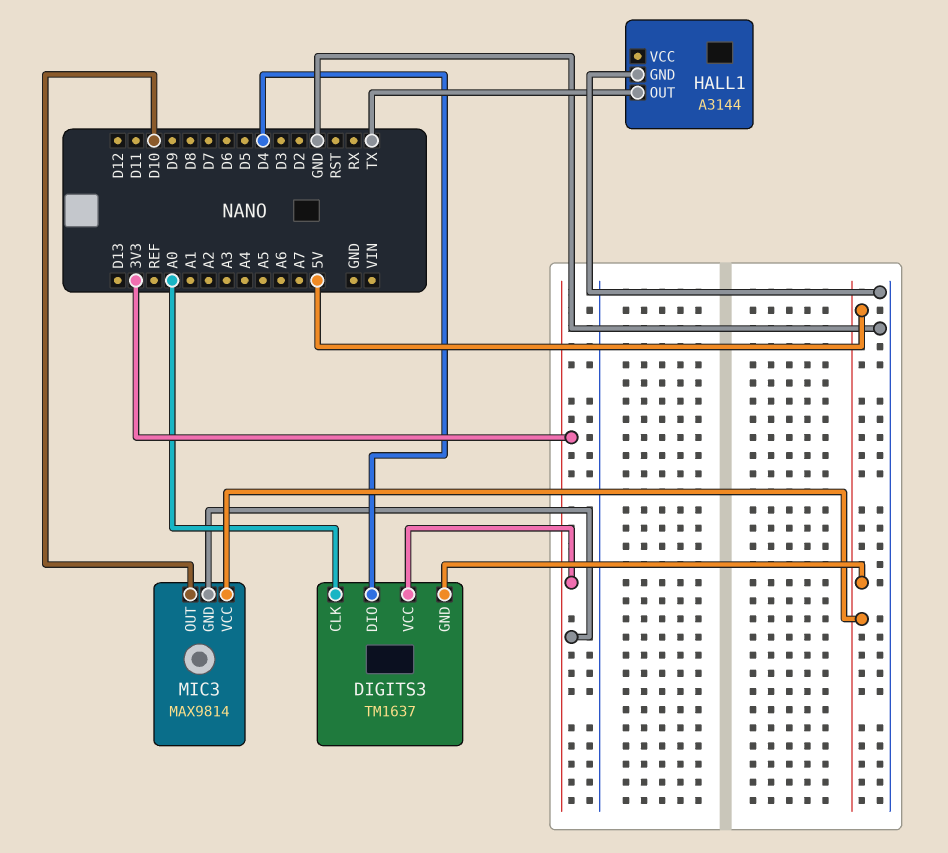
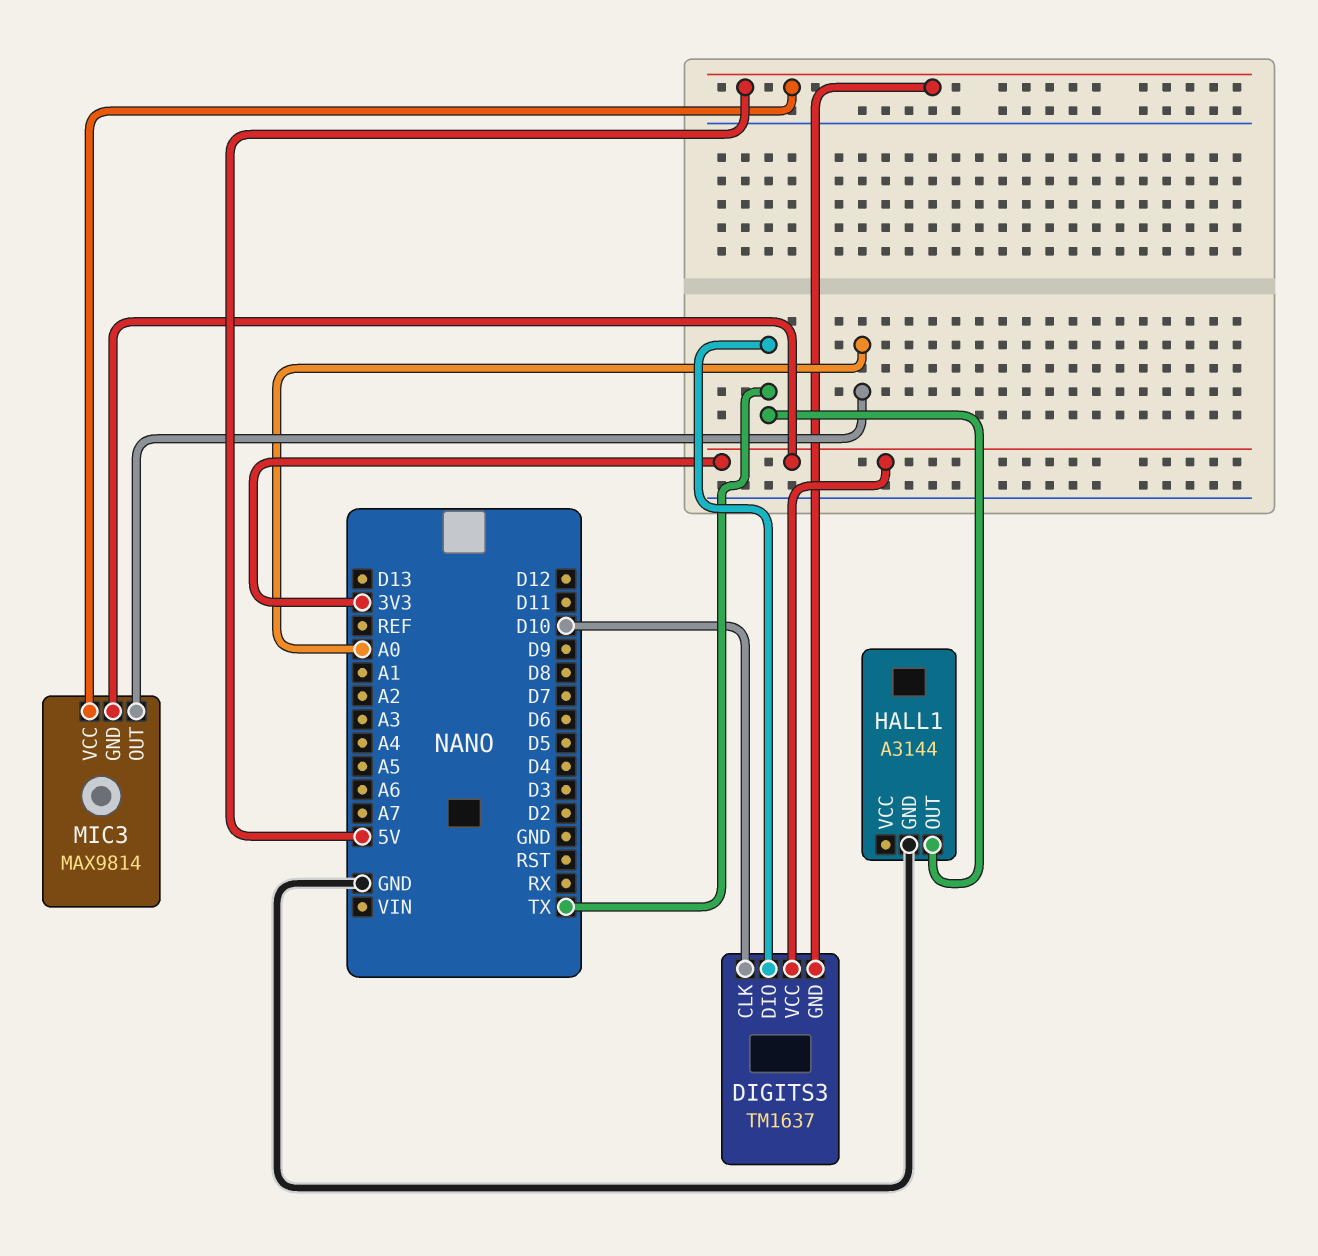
DIGITS3 pin CLK: A0 -> D10
DIGITS3 pin DIO: D4 -> TX
MIC3 pin OUT: D10 -> A0

